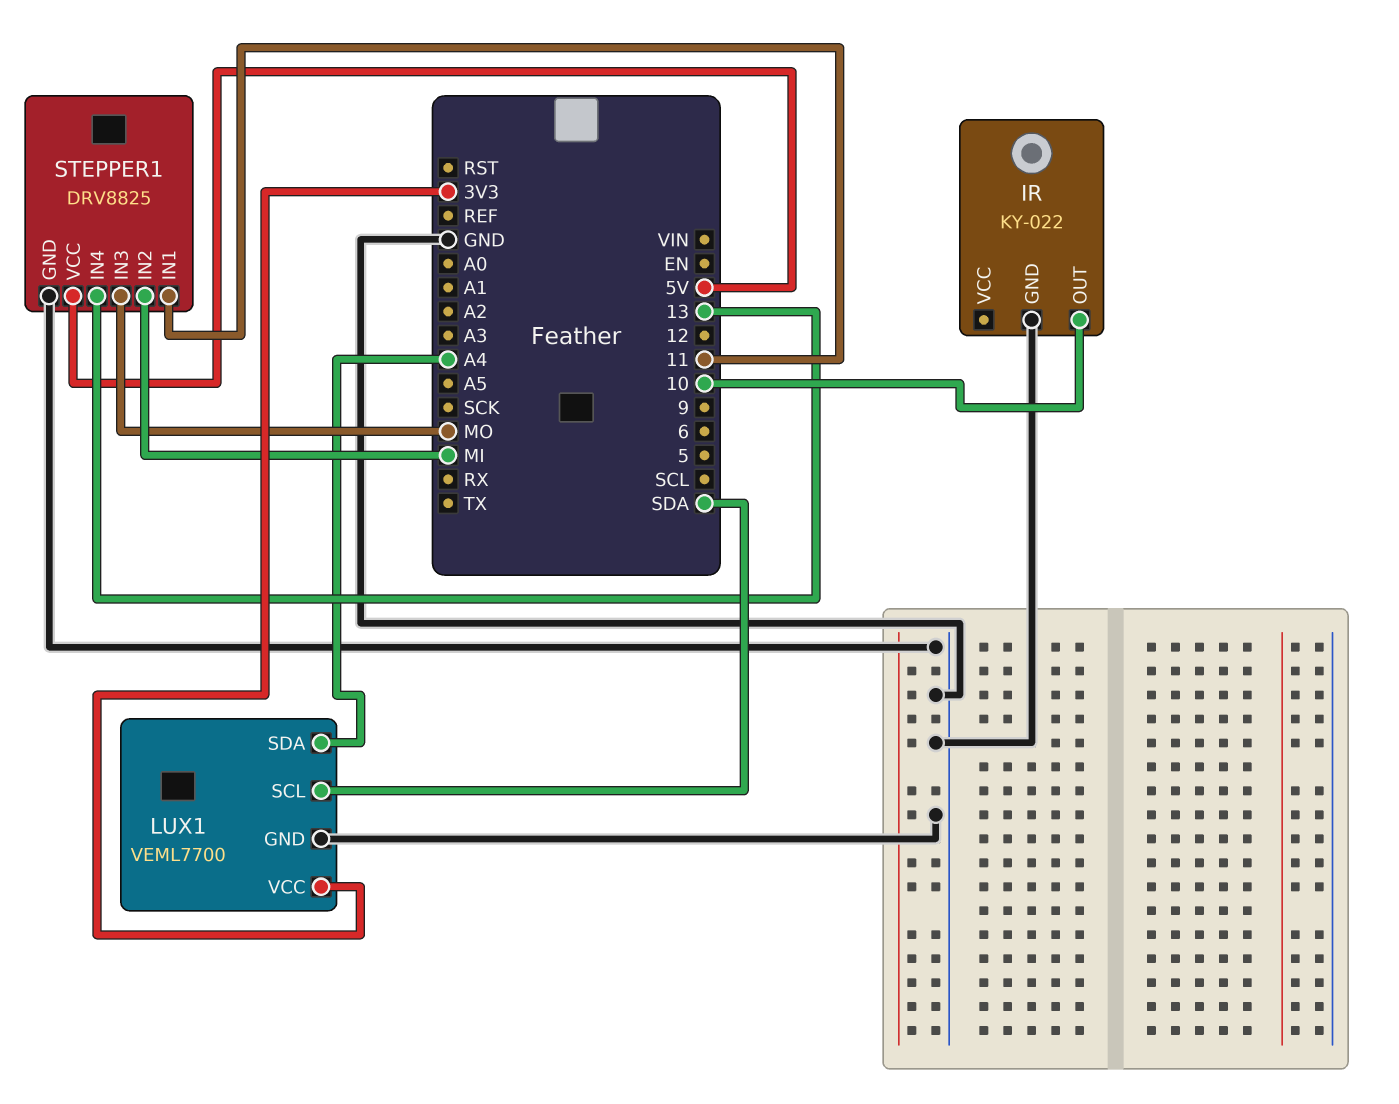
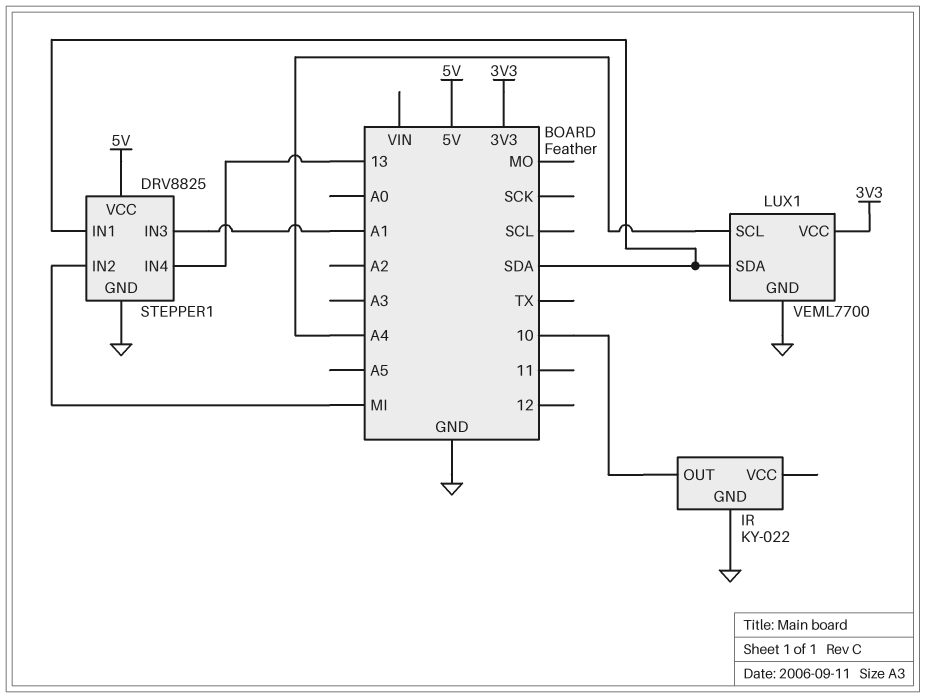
LUX1 pin SCL: SDA -> A4
LUX1 pin SDA: A4 -> SDA
STEPPER1 pin IN1: 11 -> SDA
STEPPER1 pin IN3: MO -> A1

